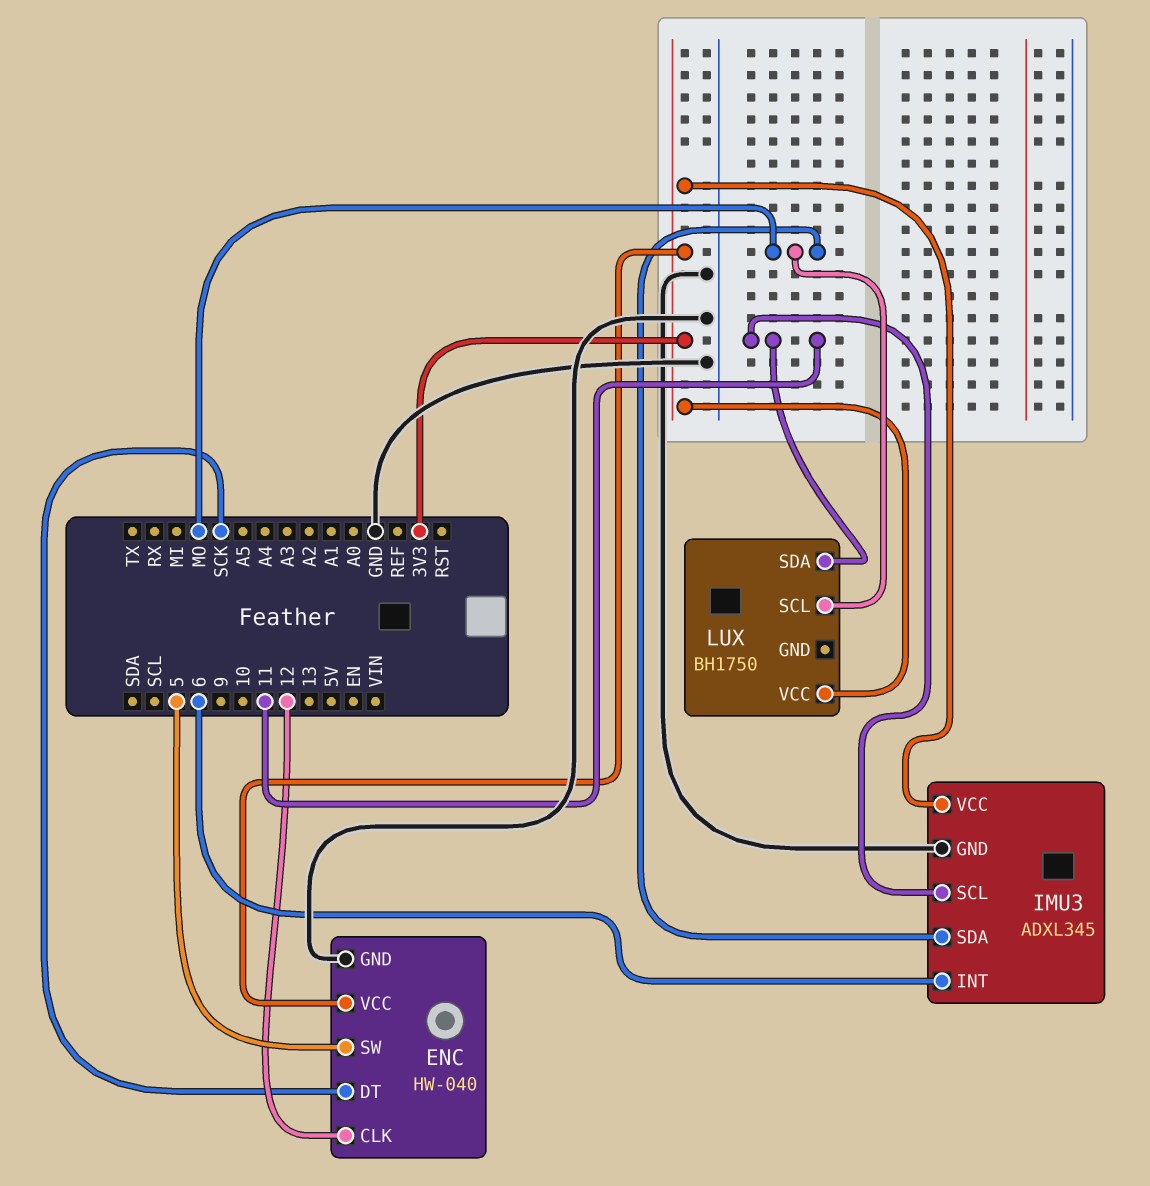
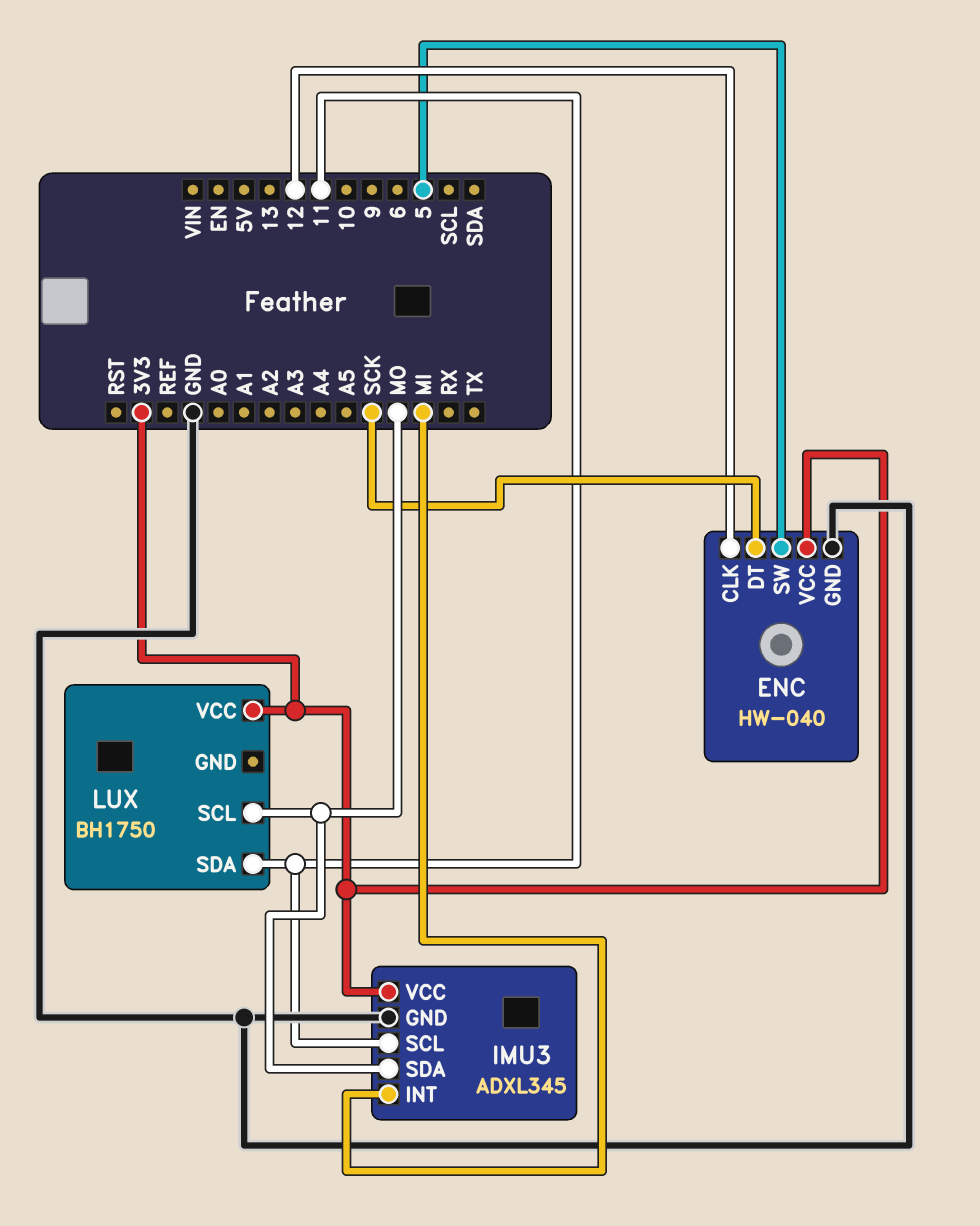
IMU3 pin INT: 6 -> MI

